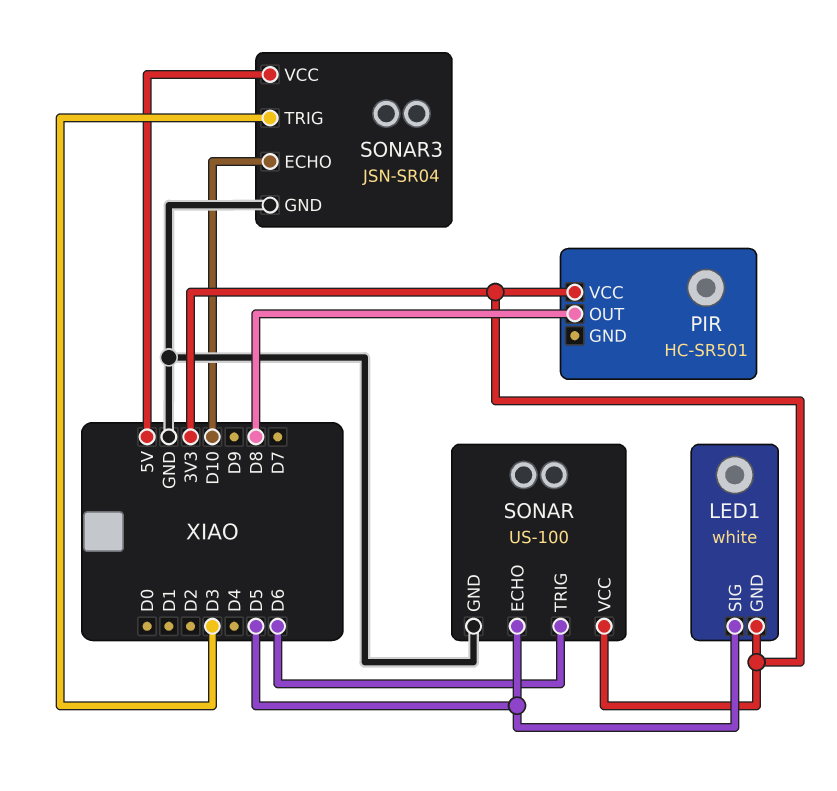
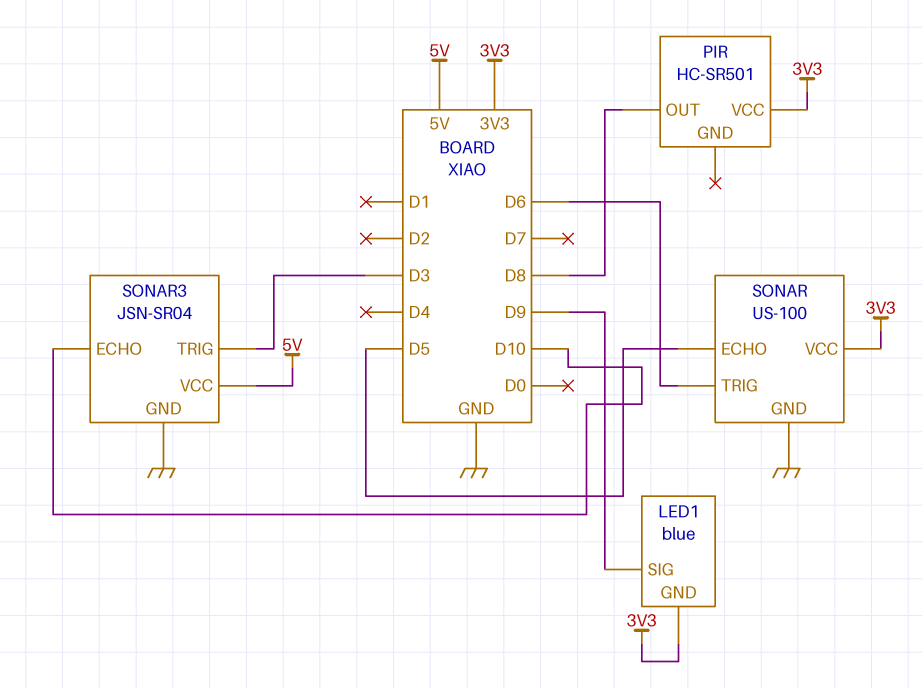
LED1: white -> blue
LED1 pin SIG: D5 -> D9

